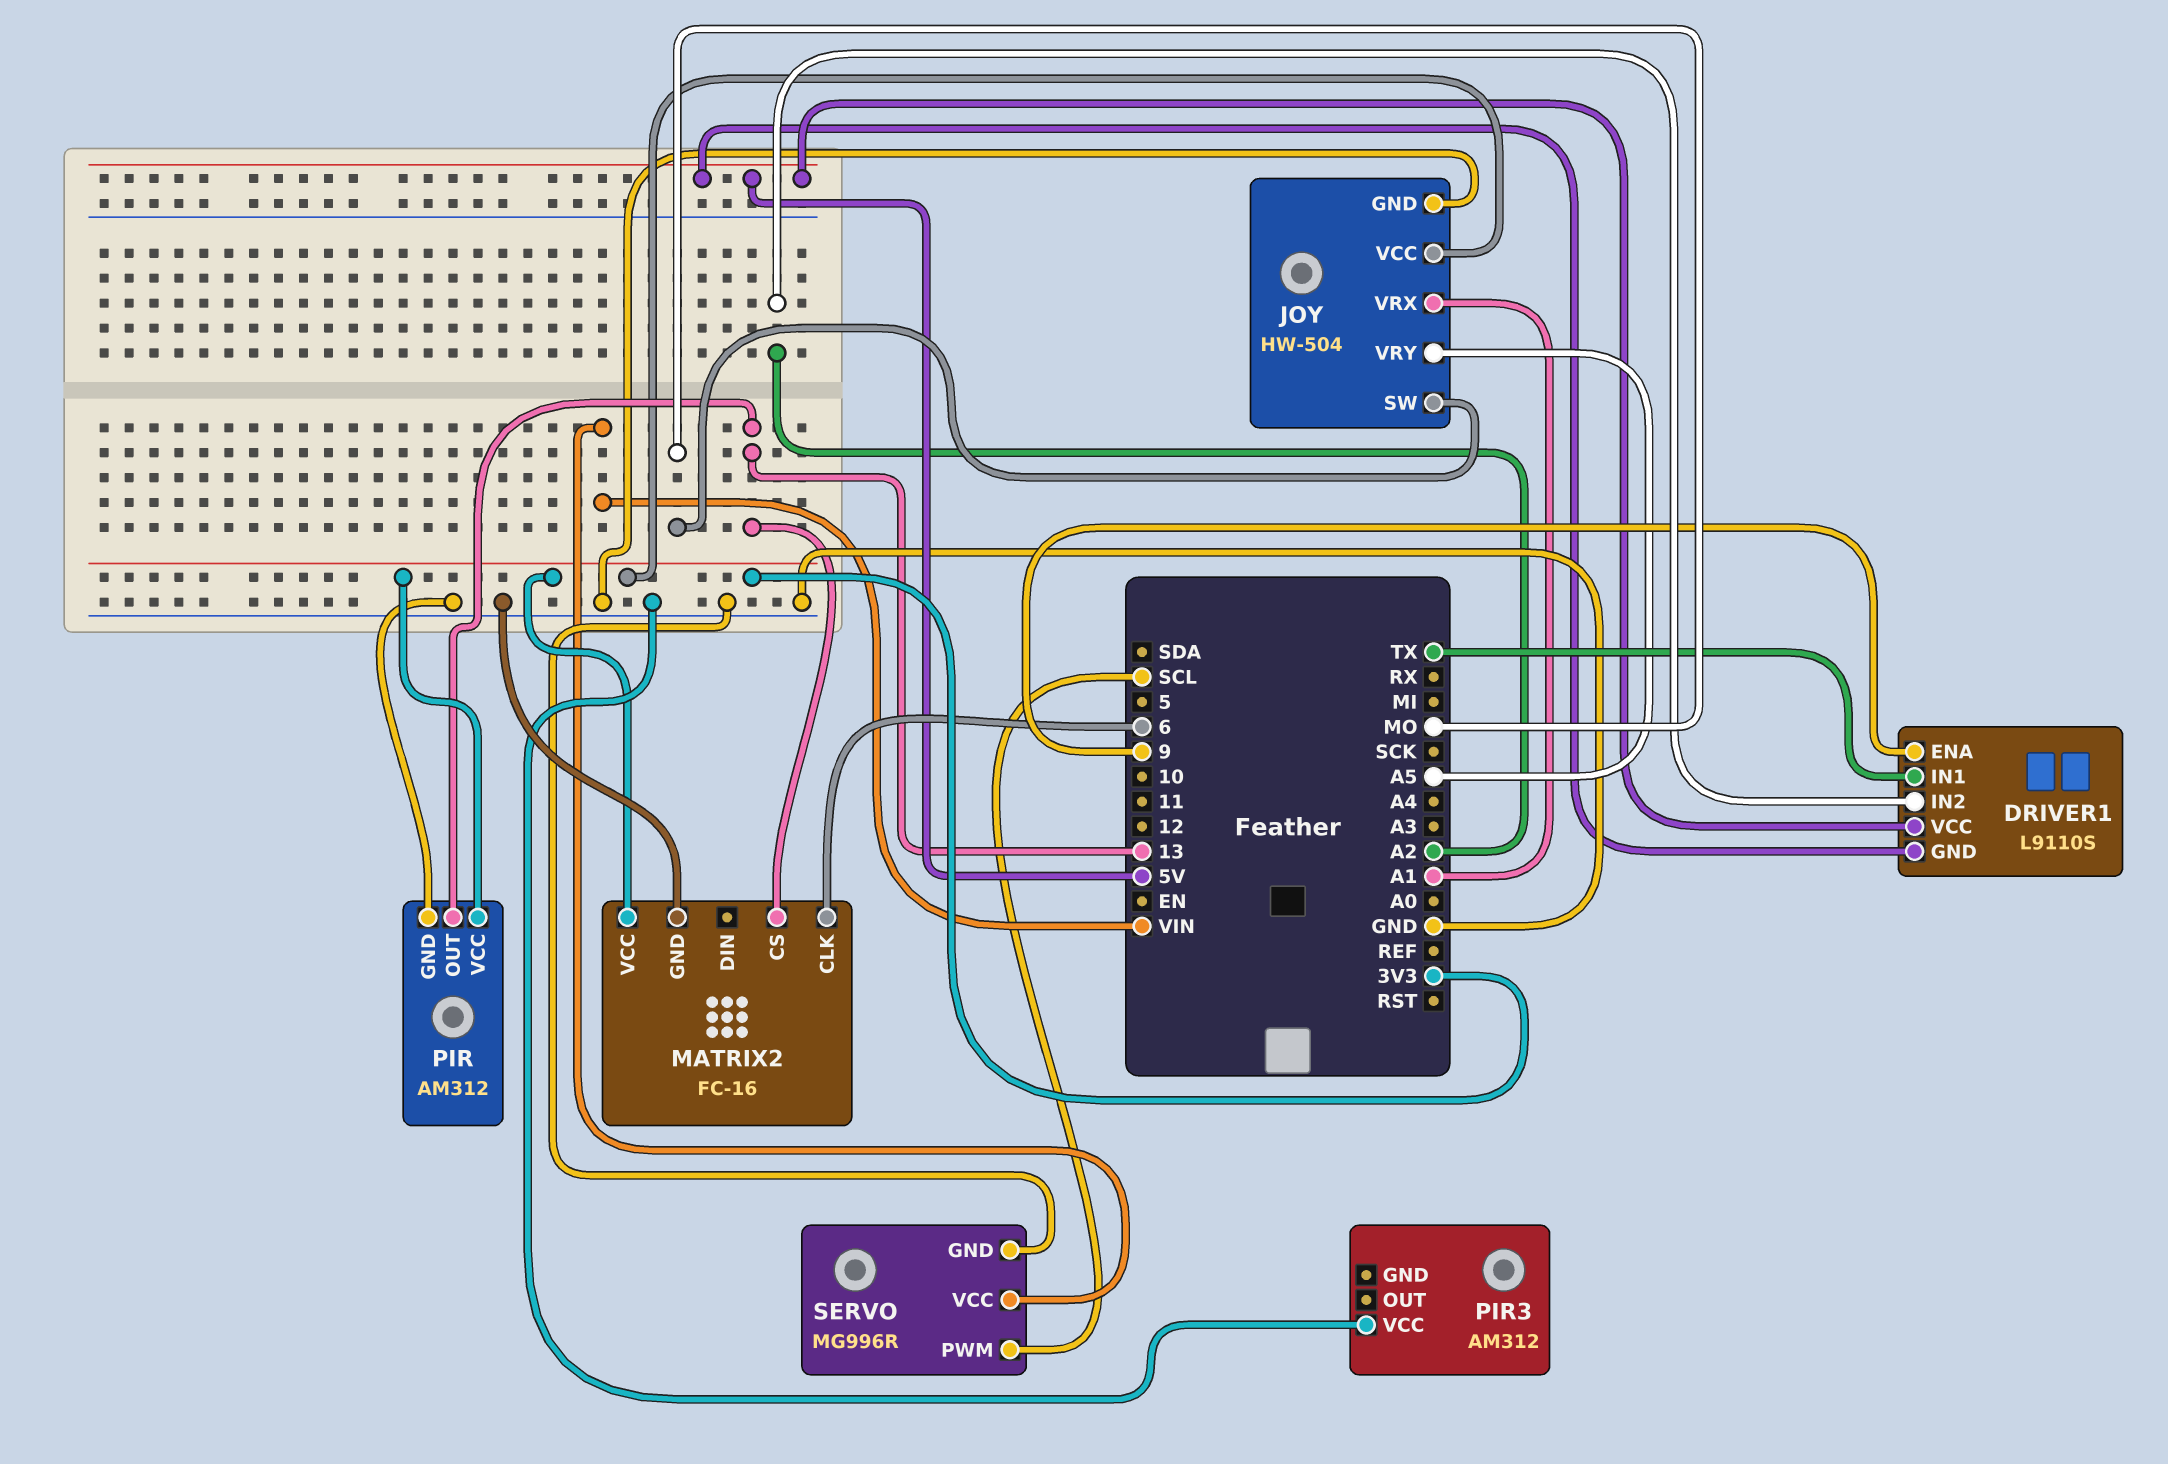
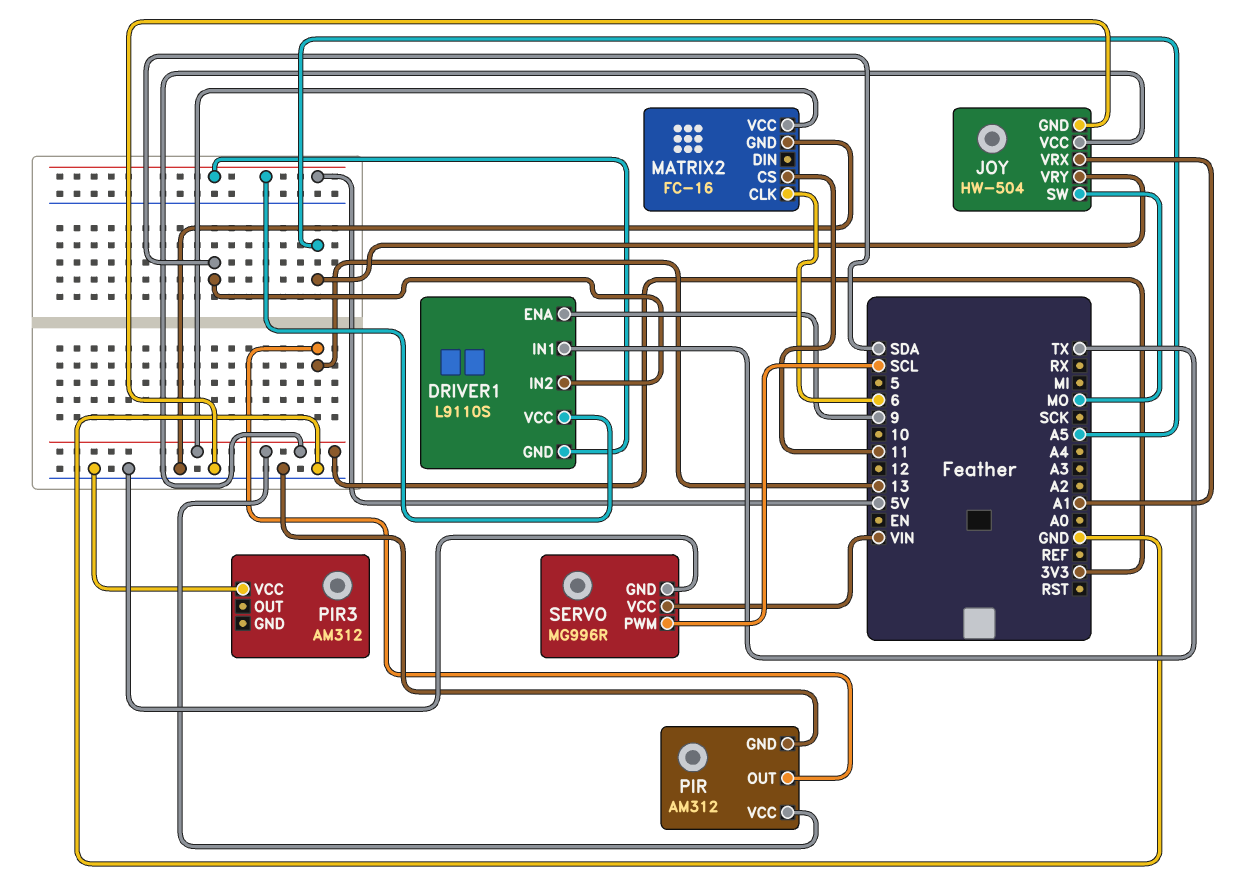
DRIVER1 pin IN2: A2 -> SDA
MATRIX2 pin CS: 13 -> 11

